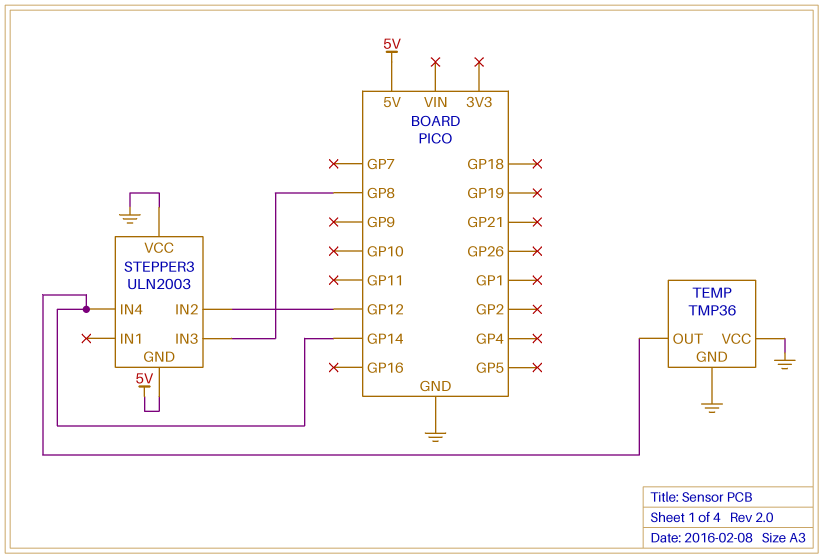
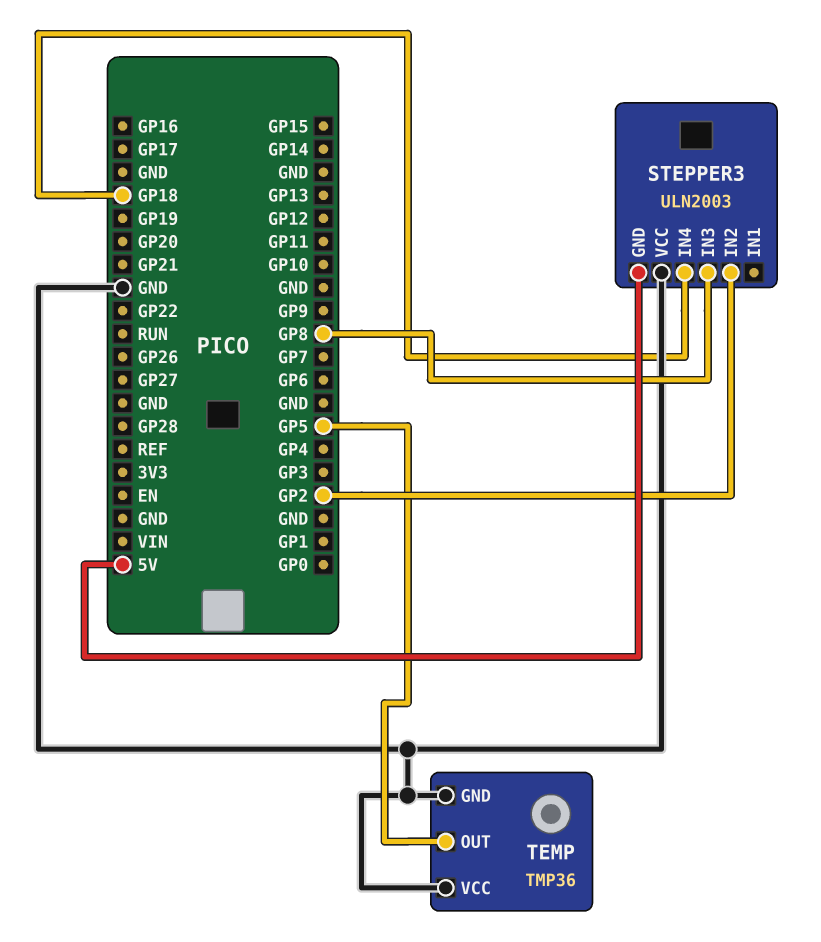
STEPPER3 pin IN2: GP12 -> GP2
STEPPER3 pin IN4: GP14 -> GP18
TEMP pin OUT: GP14 -> GP5

